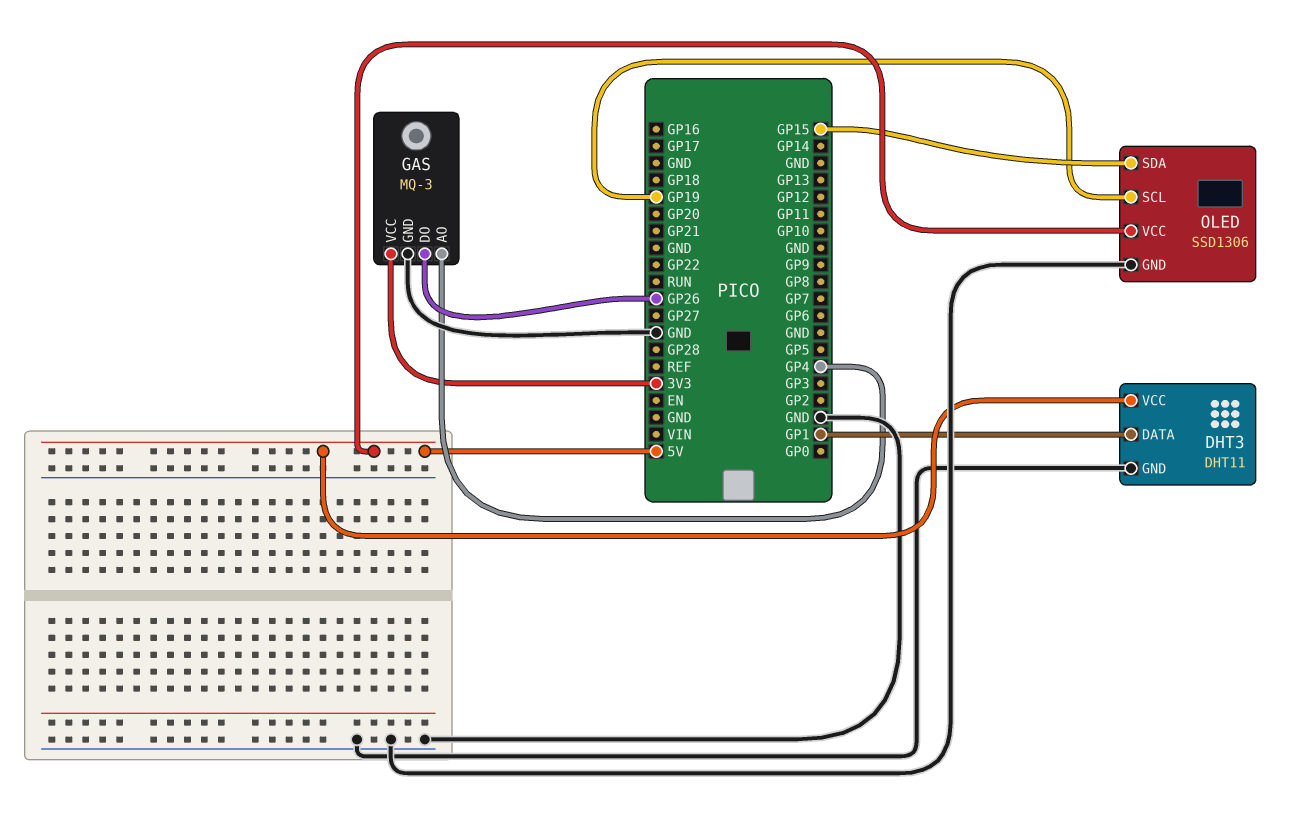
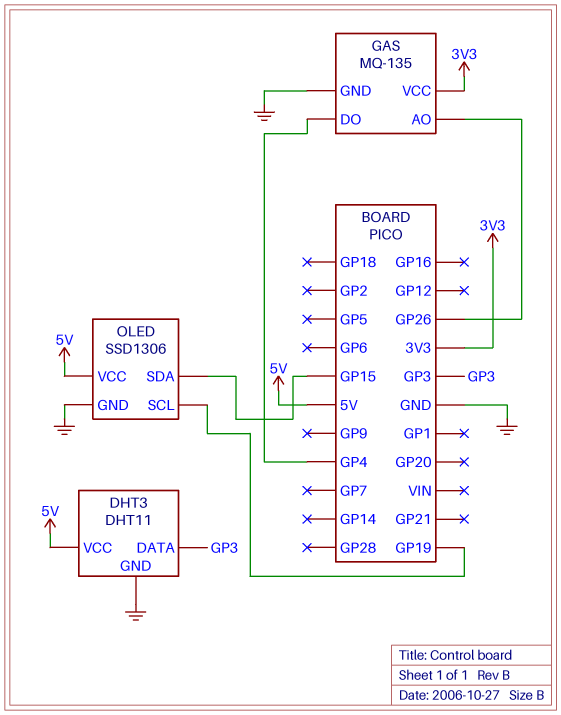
DHT3 pin DATA: GP1 -> GP3
GAS: MQ-3 -> MQ-135
GAS pin AO: GP4 -> GP26
GAS pin DO: GP26 -> GP4

